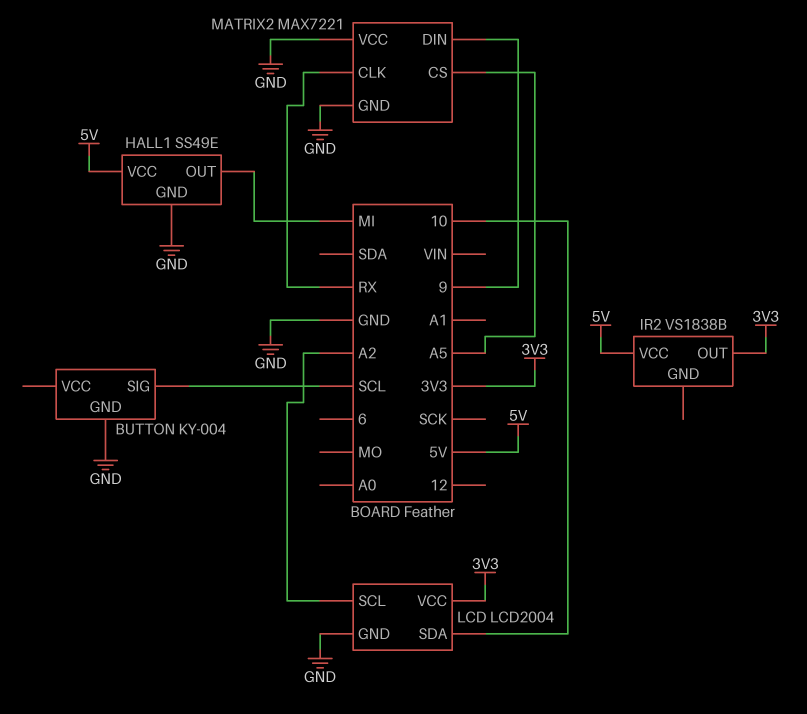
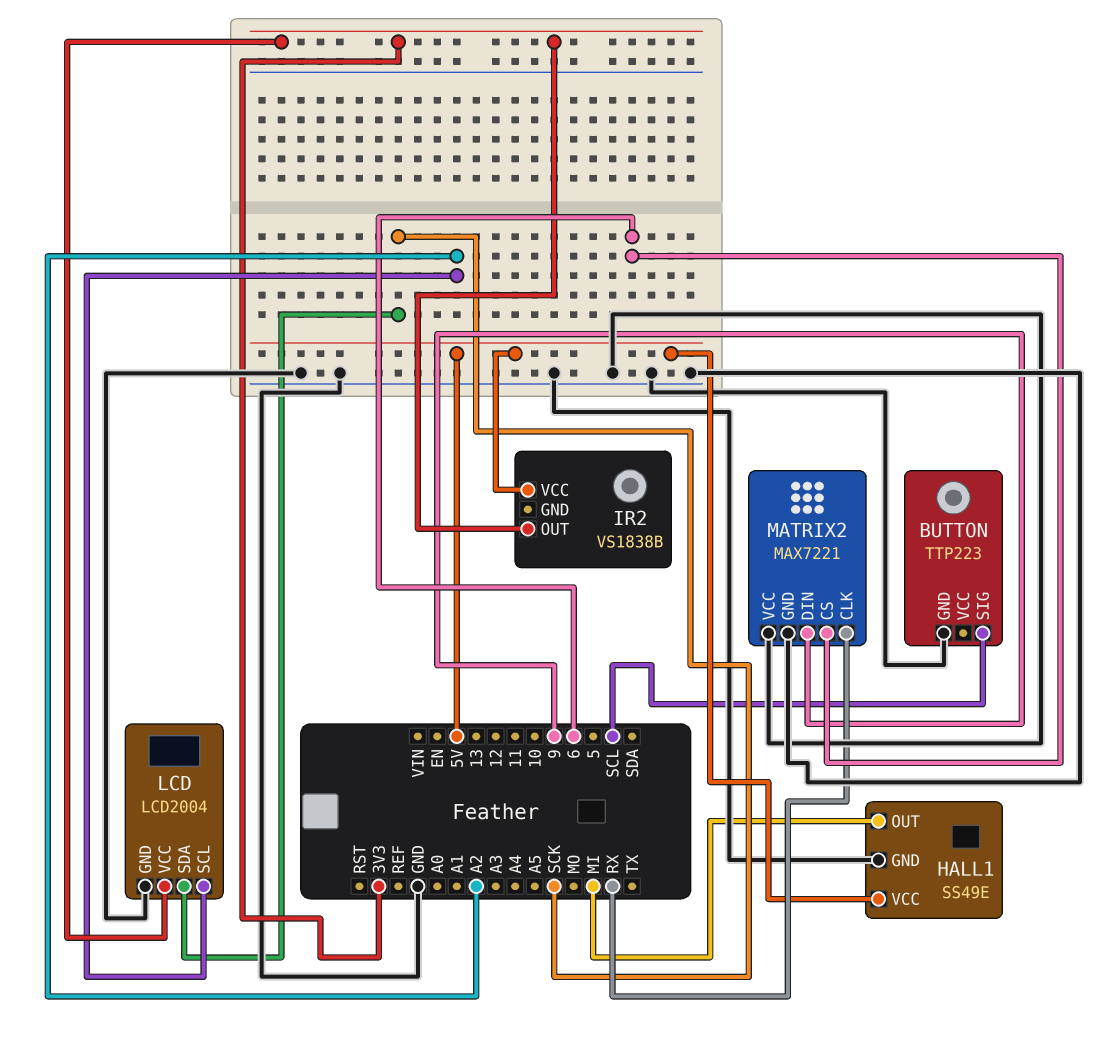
BUTTON: KY-004 -> TTP223
LCD pin SDA: 10 -> SCK
MATRIX2 pin CS: A5 -> 6

